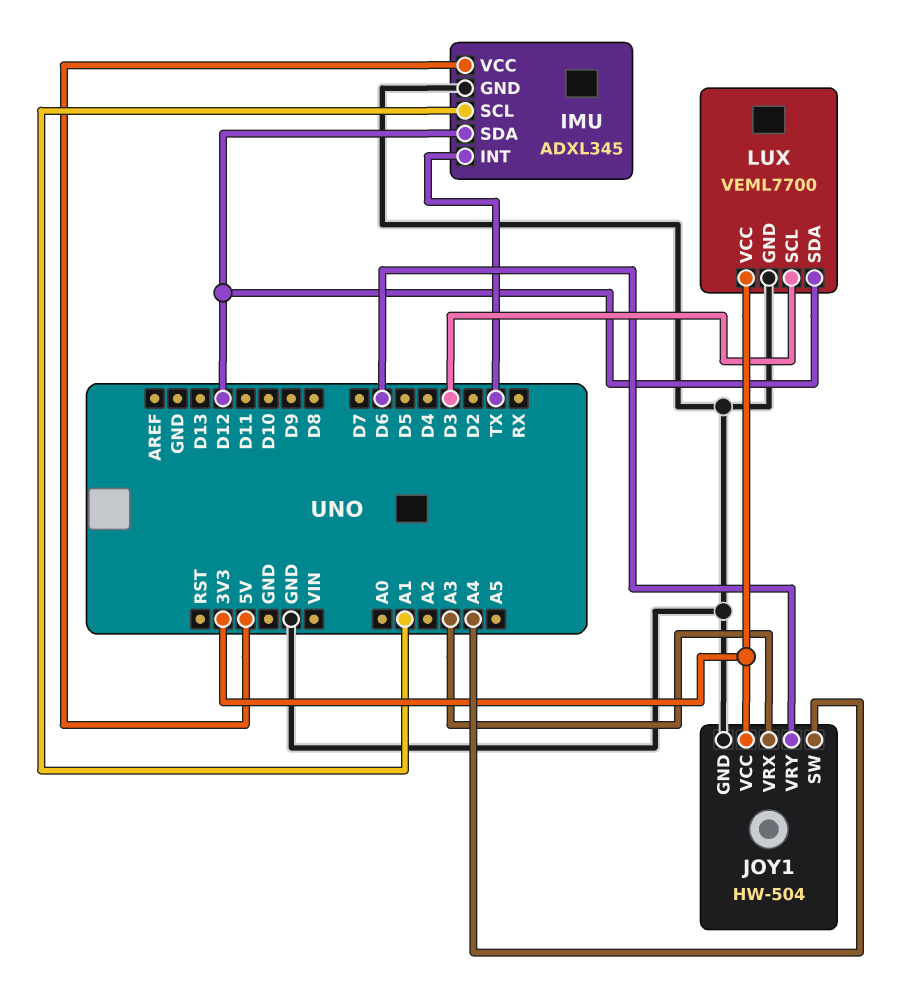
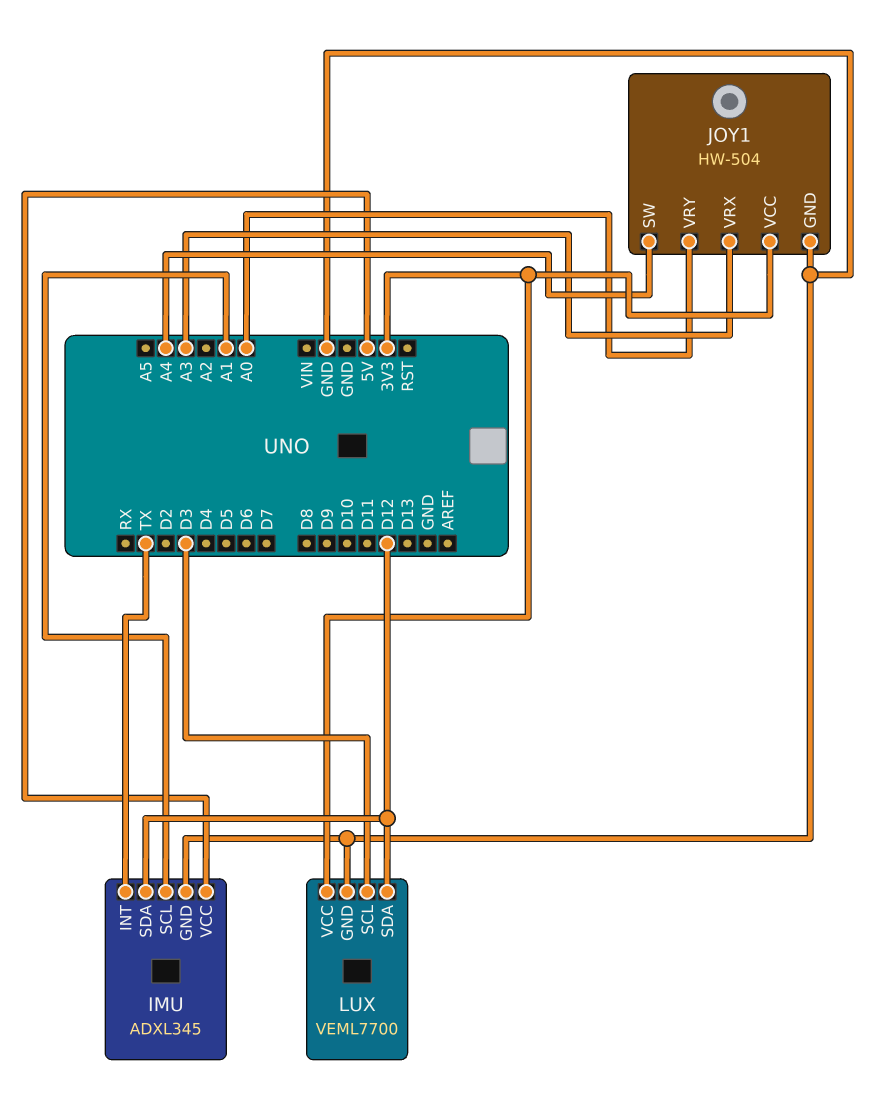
JOY1 pin VRY: D6 -> A0

